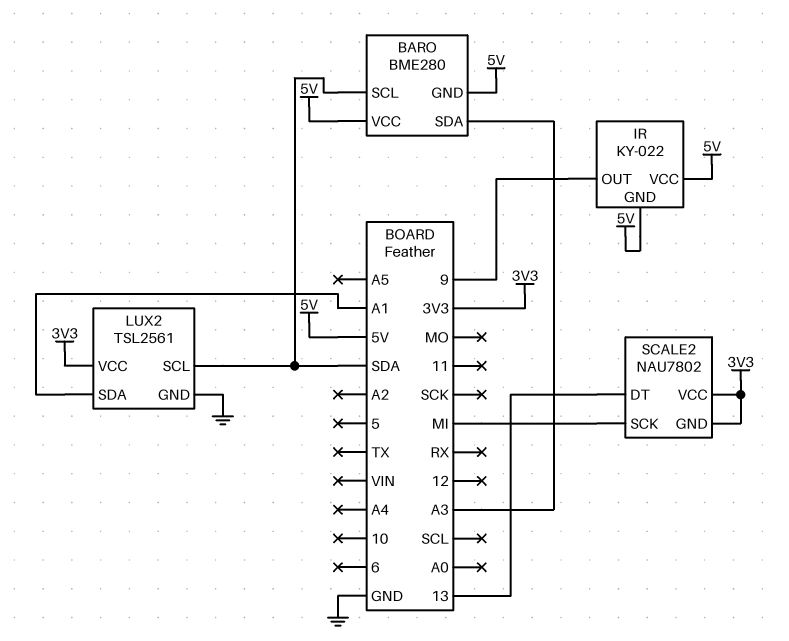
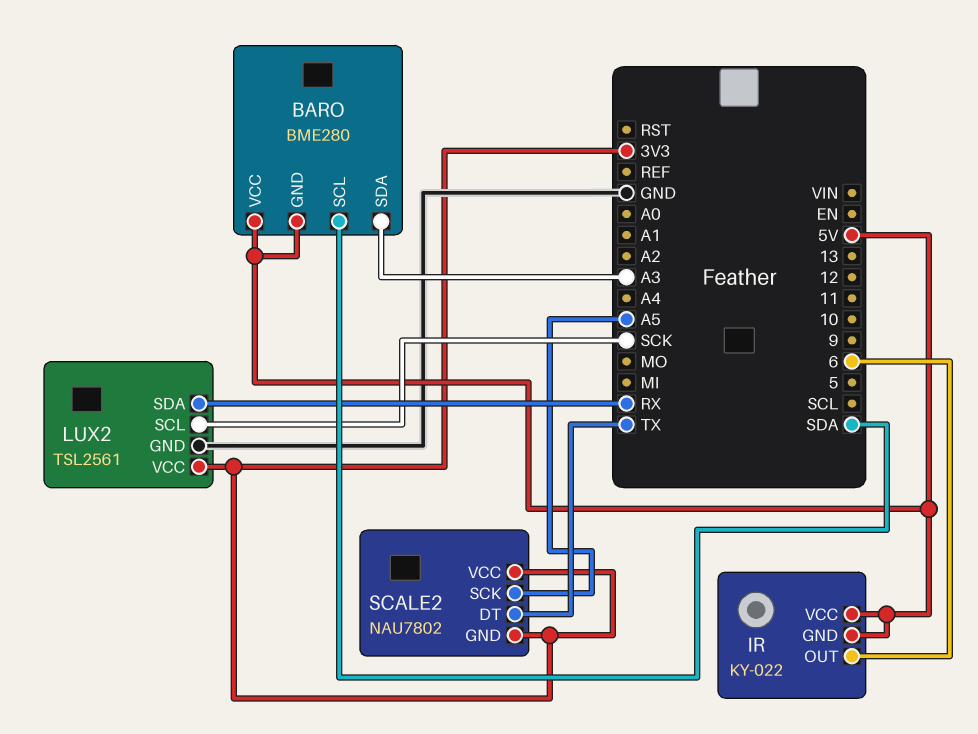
IR pin OUT: 9 -> 6
LUX2 pin SCL: SDA -> SCK
LUX2 pin SDA: A1 -> RX
SCALE2 pin DT: 13 -> TX
SCALE2 pin SCK: MI -> A5

